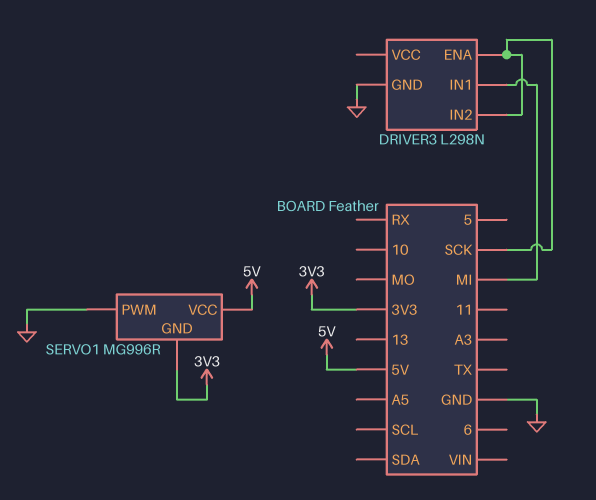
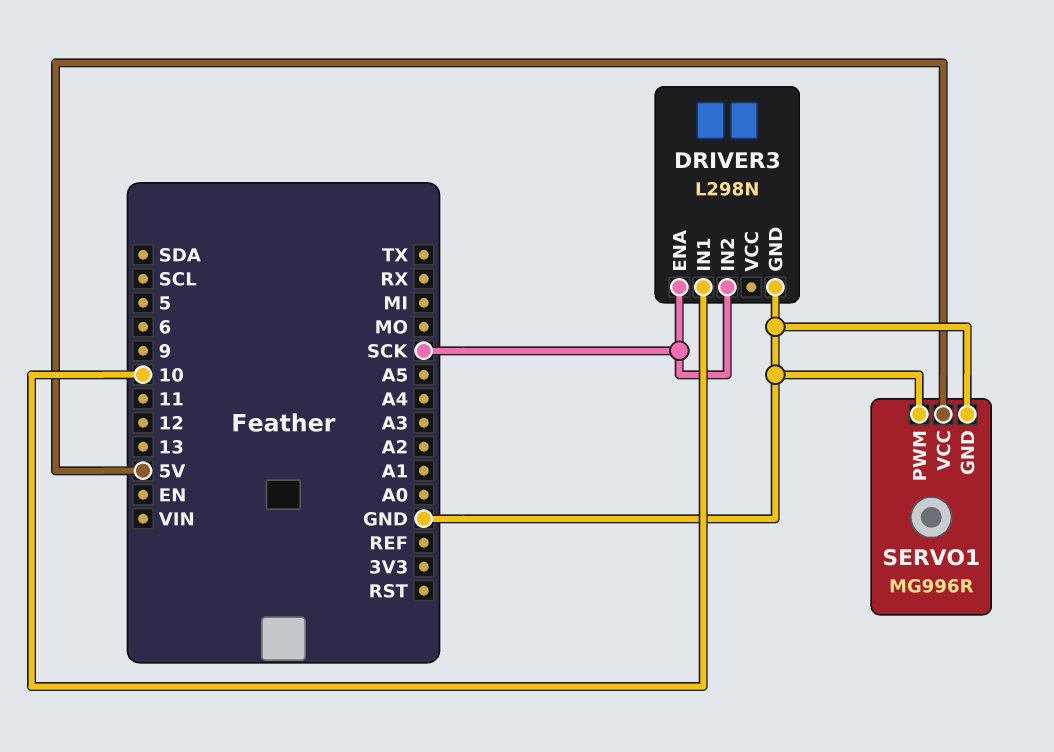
DRIVER3 pin IN1: MI -> 10
SERVO1 pin GND: 3V3 -> GND

